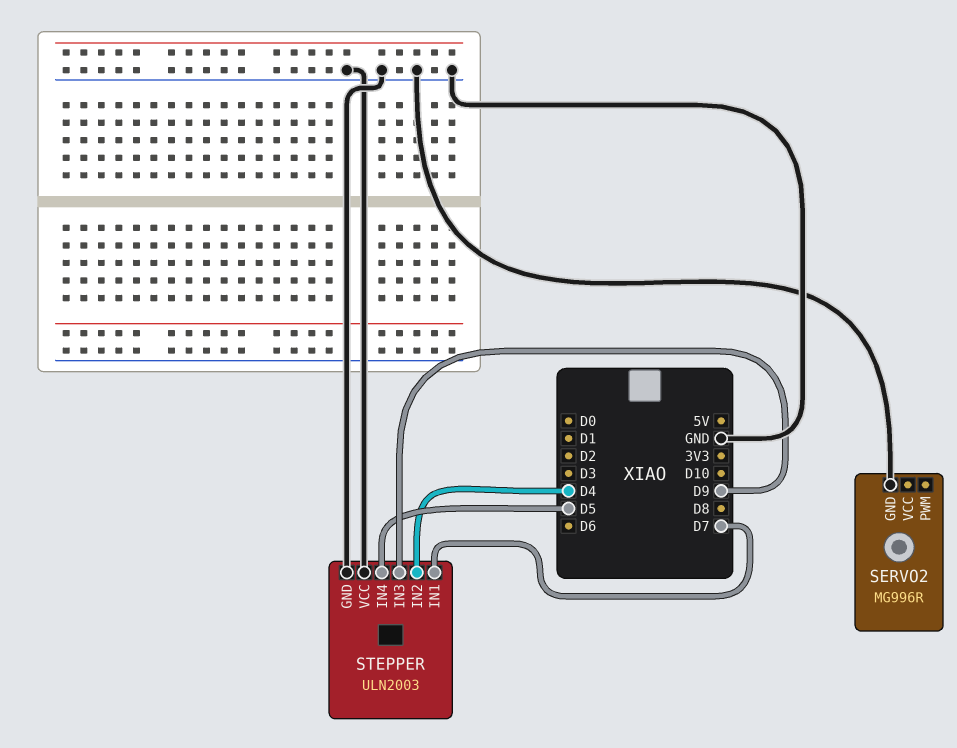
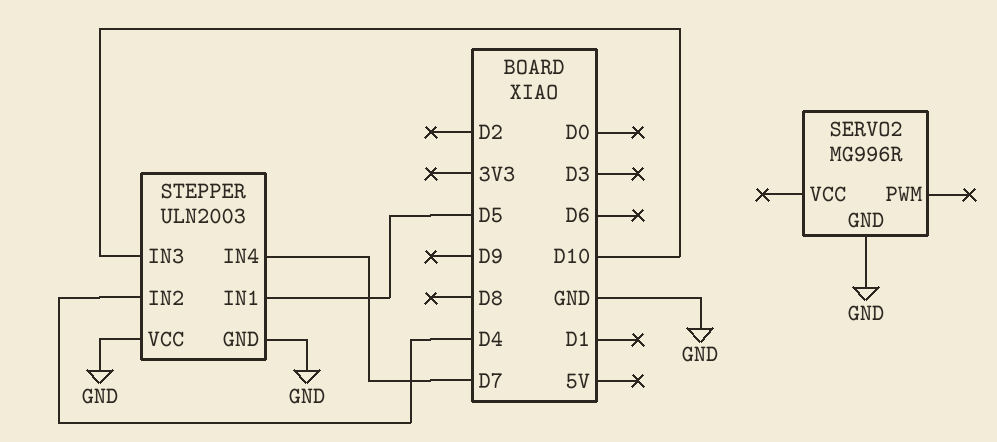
STEPPER pin IN1: D7 -> D5
STEPPER pin IN3: D9 -> D10
STEPPER pin IN4: D5 -> D7

